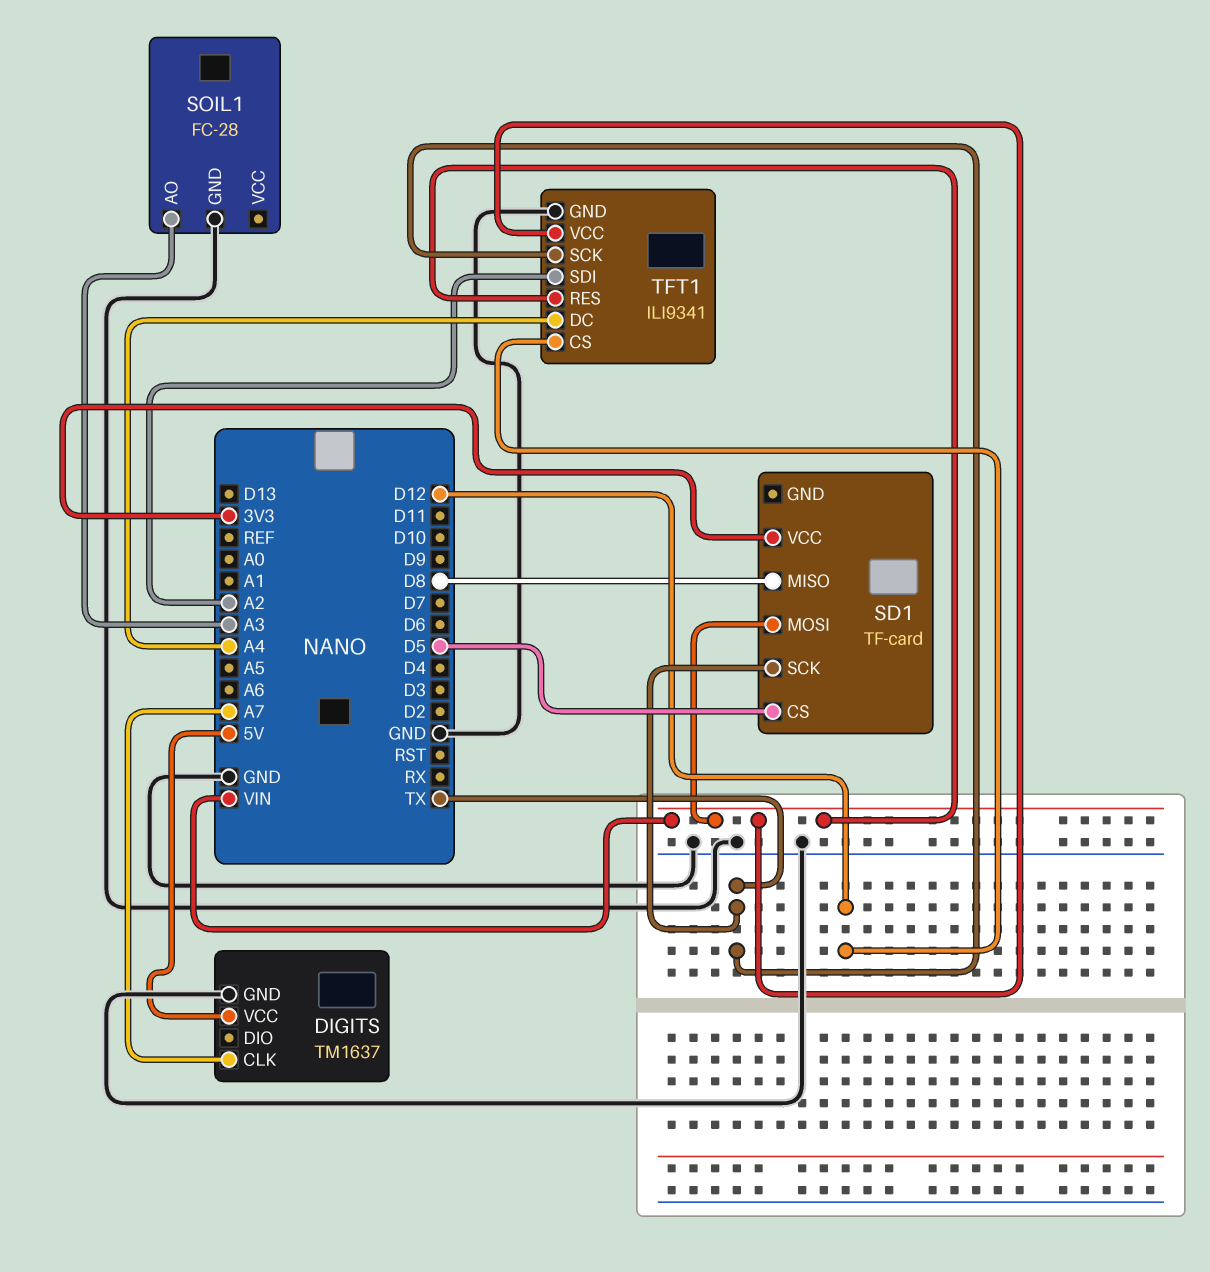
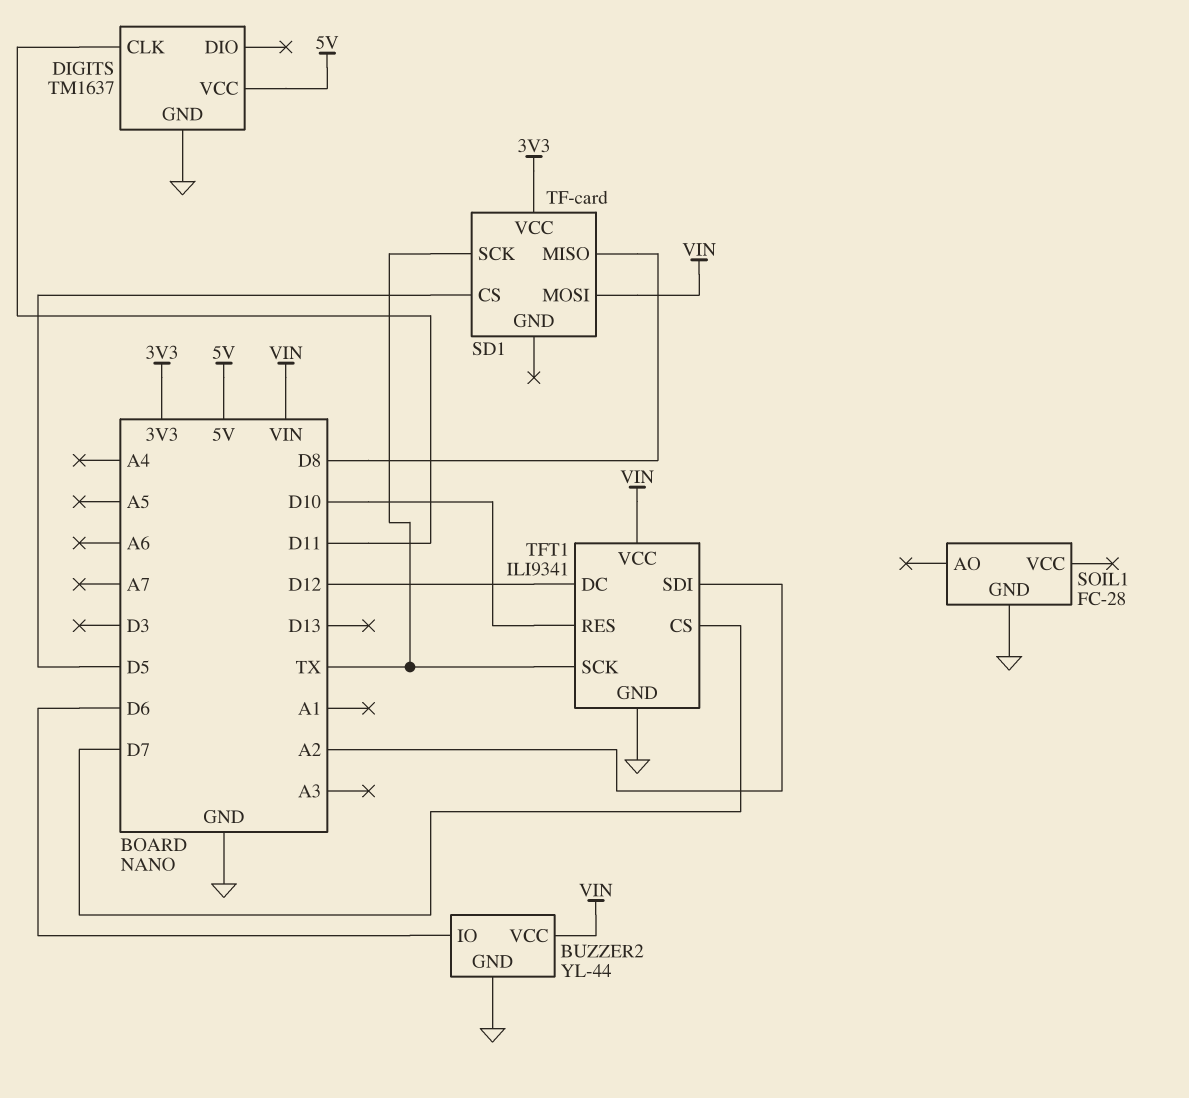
BUZZER2: none -> YL-44
BUZZER2 pin GND: none -> GND
BUZZER2 pin IO: none -> D6
BUZZER2 pin VCC: none -> VIN
DIGITS pin CLK: A7 -> D11
SOIL1 pin AO: A3 -> none
TFT1 pin CS: D12 -> D7
TFT1 pin DC: A4 -> D12
TFT1 pin RES: VIN -> D10

